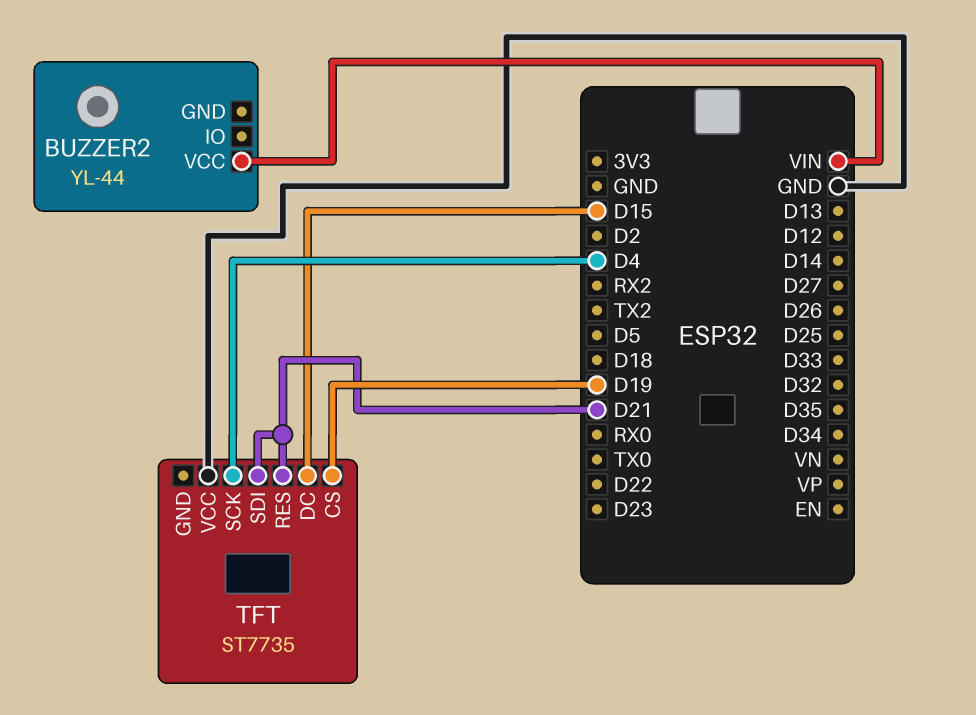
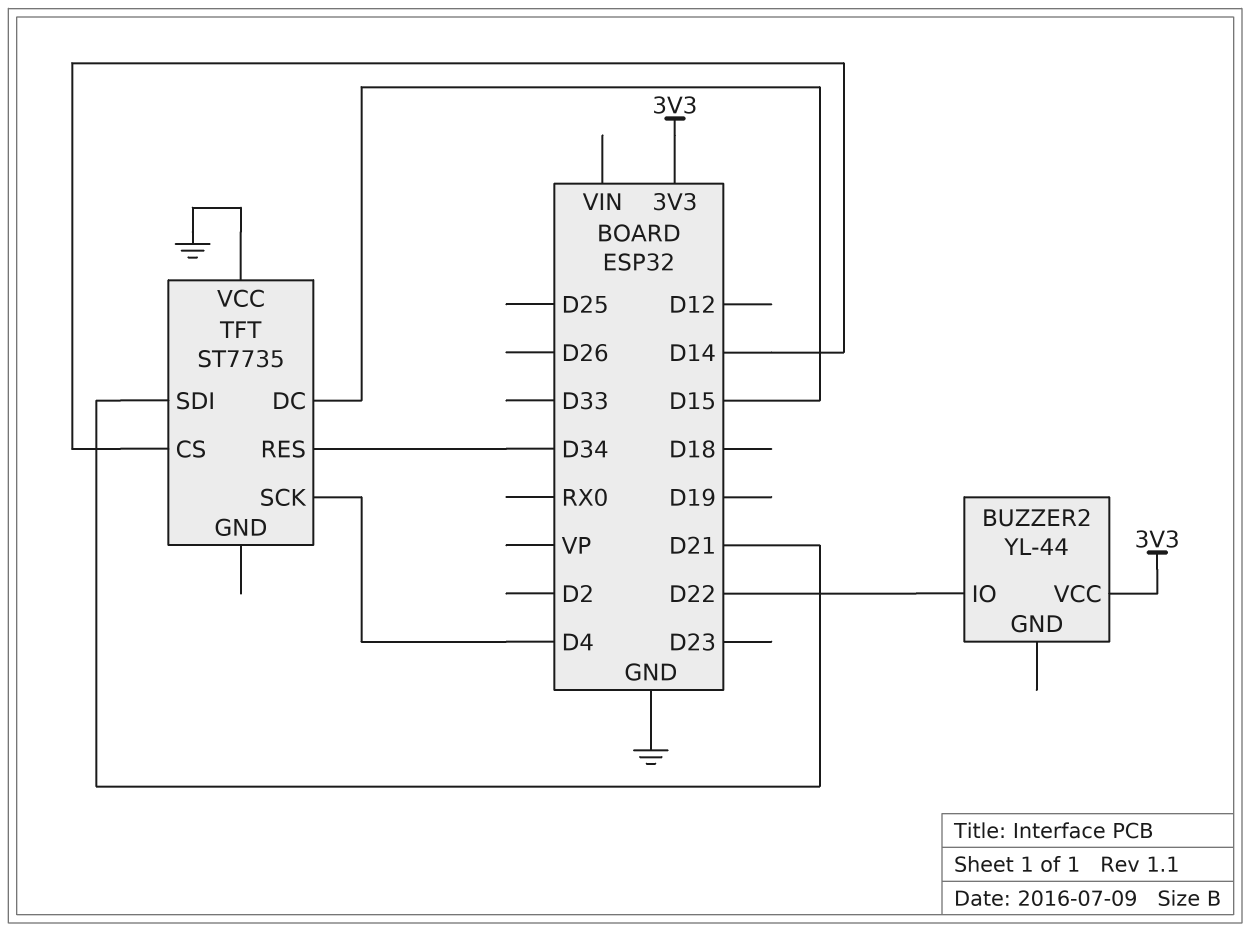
BUZZER2 pin IO: none -> D22
BUZZER2 pin VCC: VIN -> 3V3
TFT pin CS: D19 -> D14
TFT pin RES: D21 -> D34

